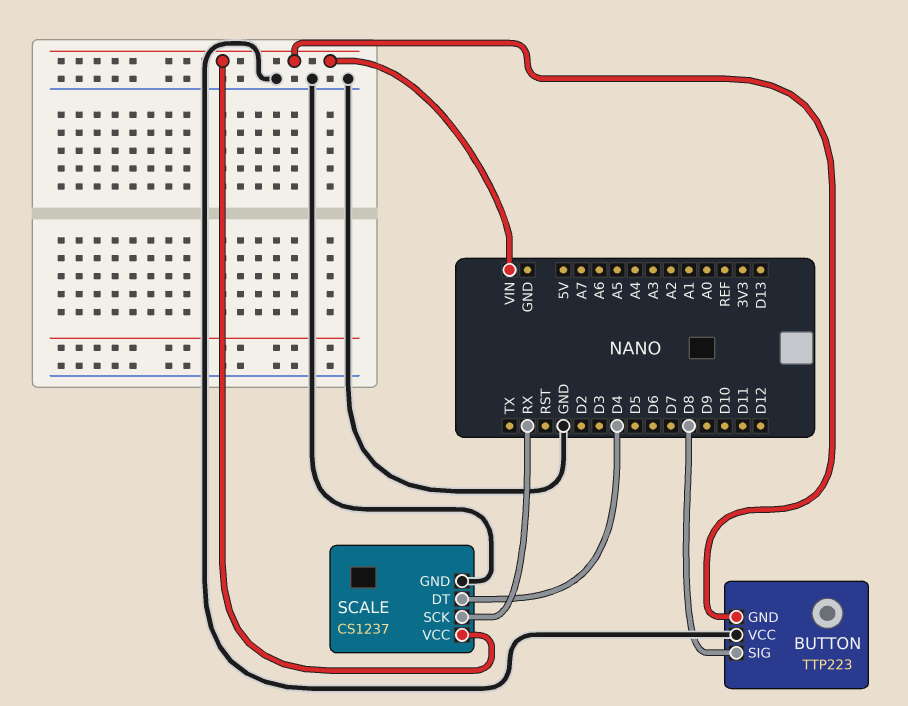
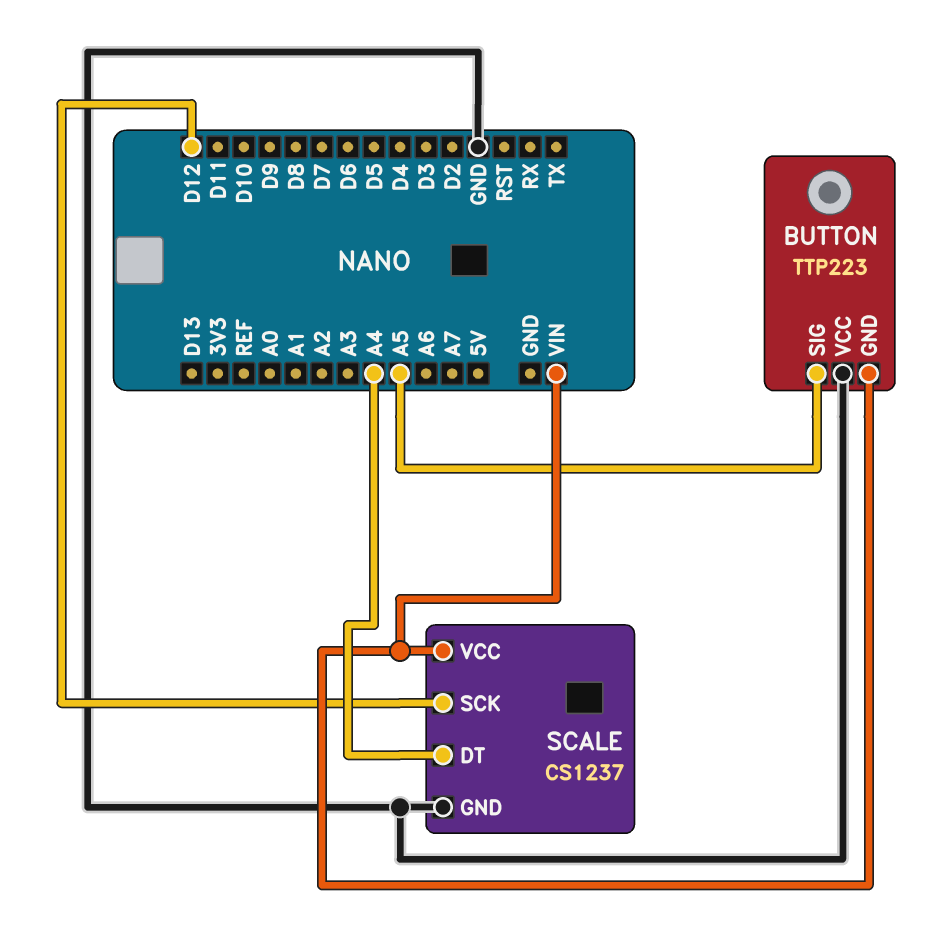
BUTTON pin SIG: D8 -> A5
SCALE pin DT: D4 -> A4
SCALE pin SCK: RX -> D12

